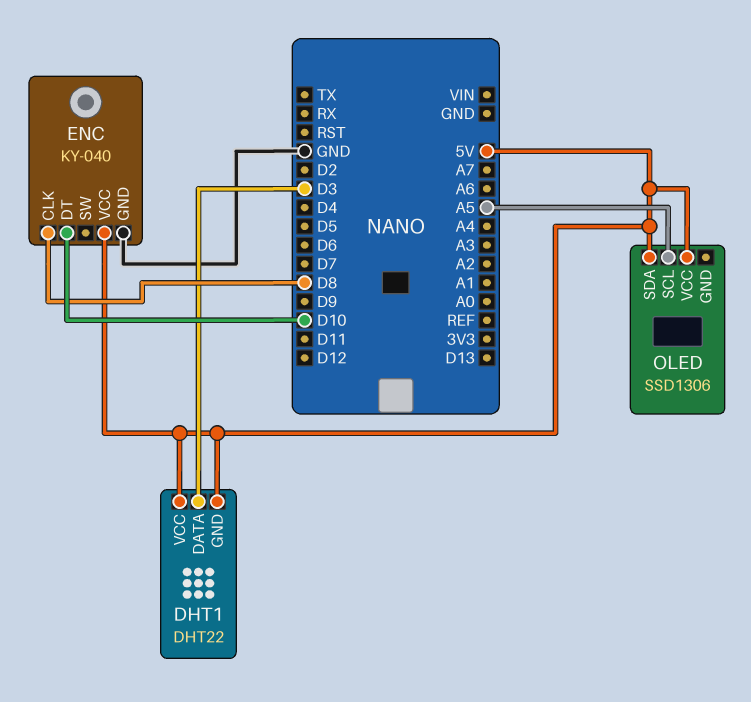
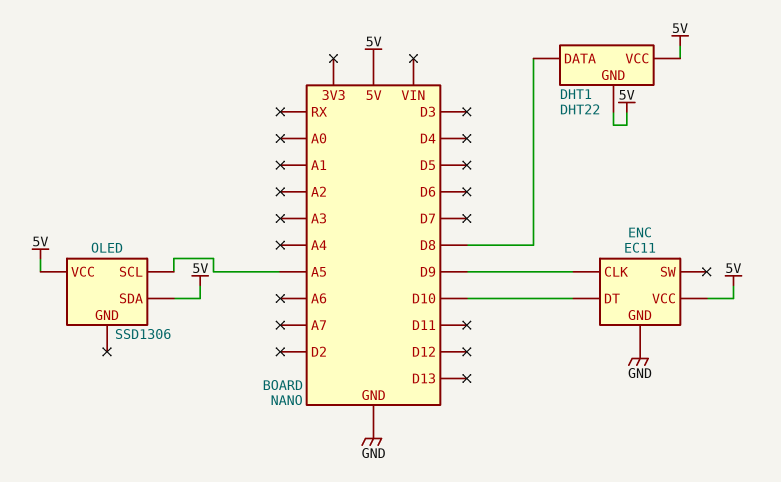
DHT1 pin DATA: D3 -> D8
ENC: KY-040 -> EC11
ENC pin CLK: D8 -> D9

